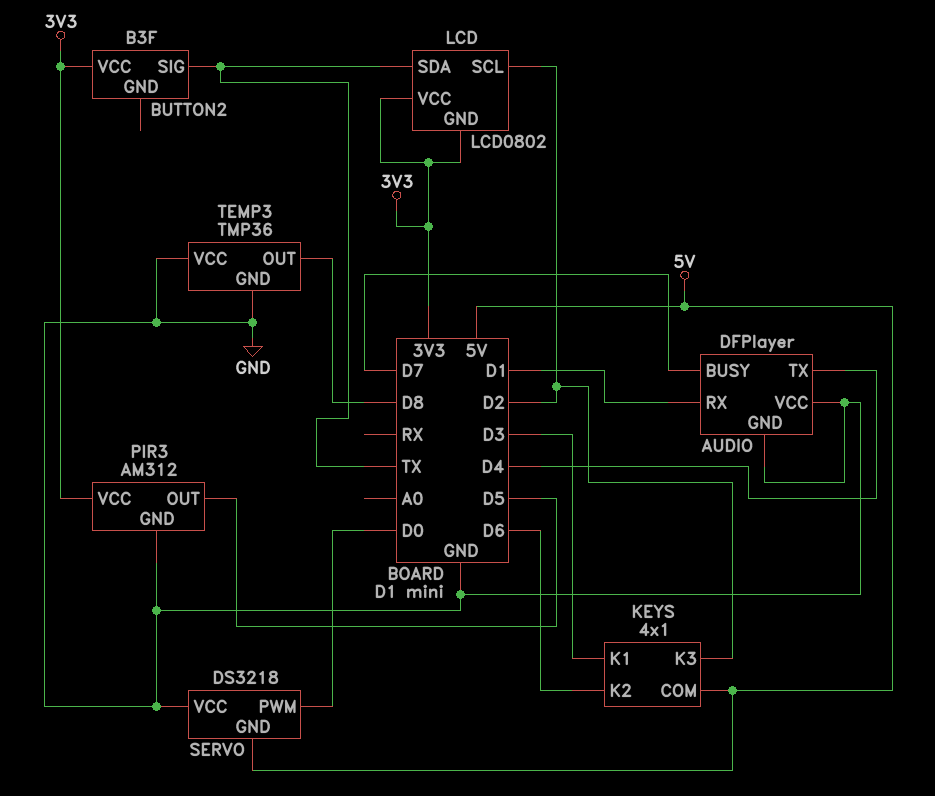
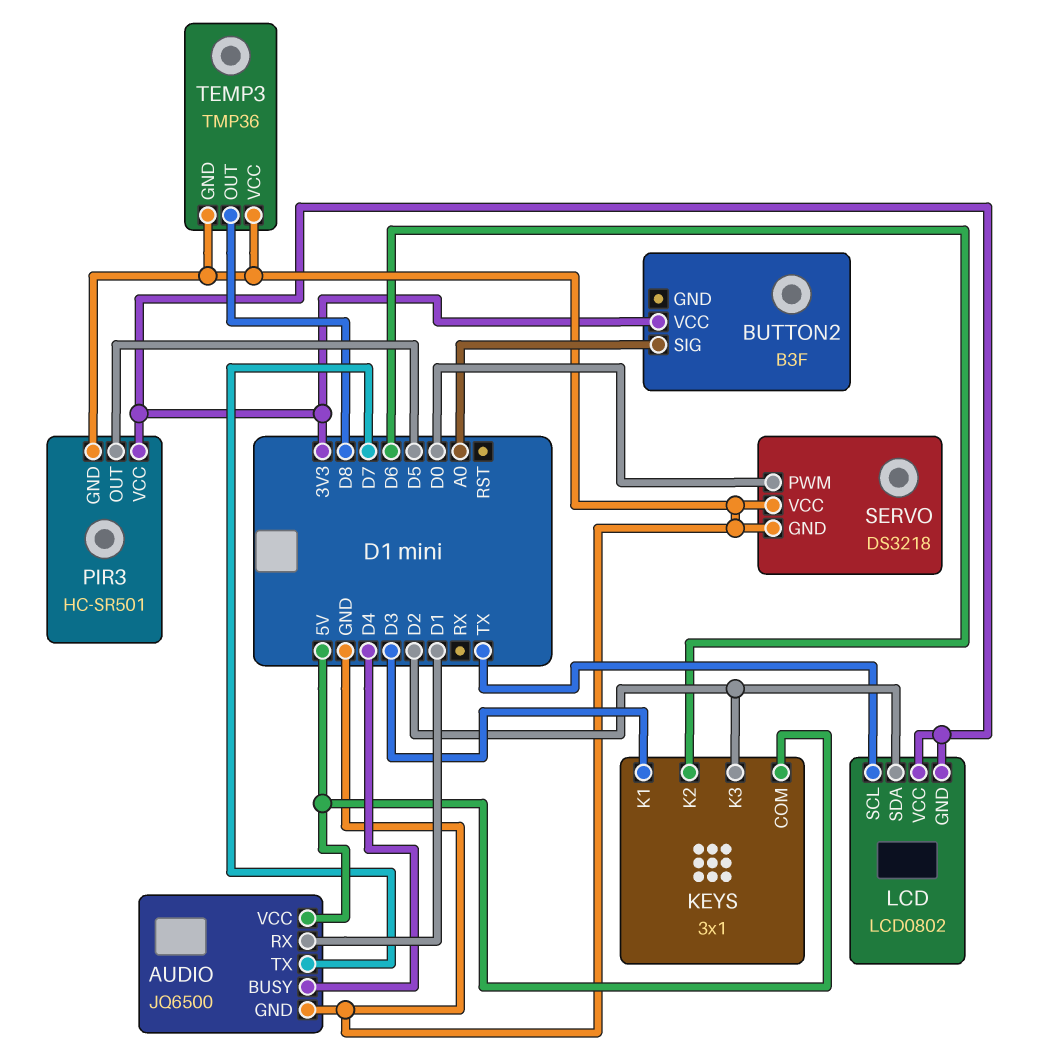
AUDIO: DFPlayer -> JQ6500
AUDIO pin BUSY: D7 -> D4
AUDIO pin TX: D4 -> D7
AUDIO pin VCC: GND -> 5V
BUTTON2 pin SIG: TX -> A0
KEYS: 4x1 -> 3x1
LCD pin SCL: D2 -> TX
LCD pin SDA: TX -> D2
PIR3: AM312 -> HC-SR501
SERVO pin GND: 5V -> GND

